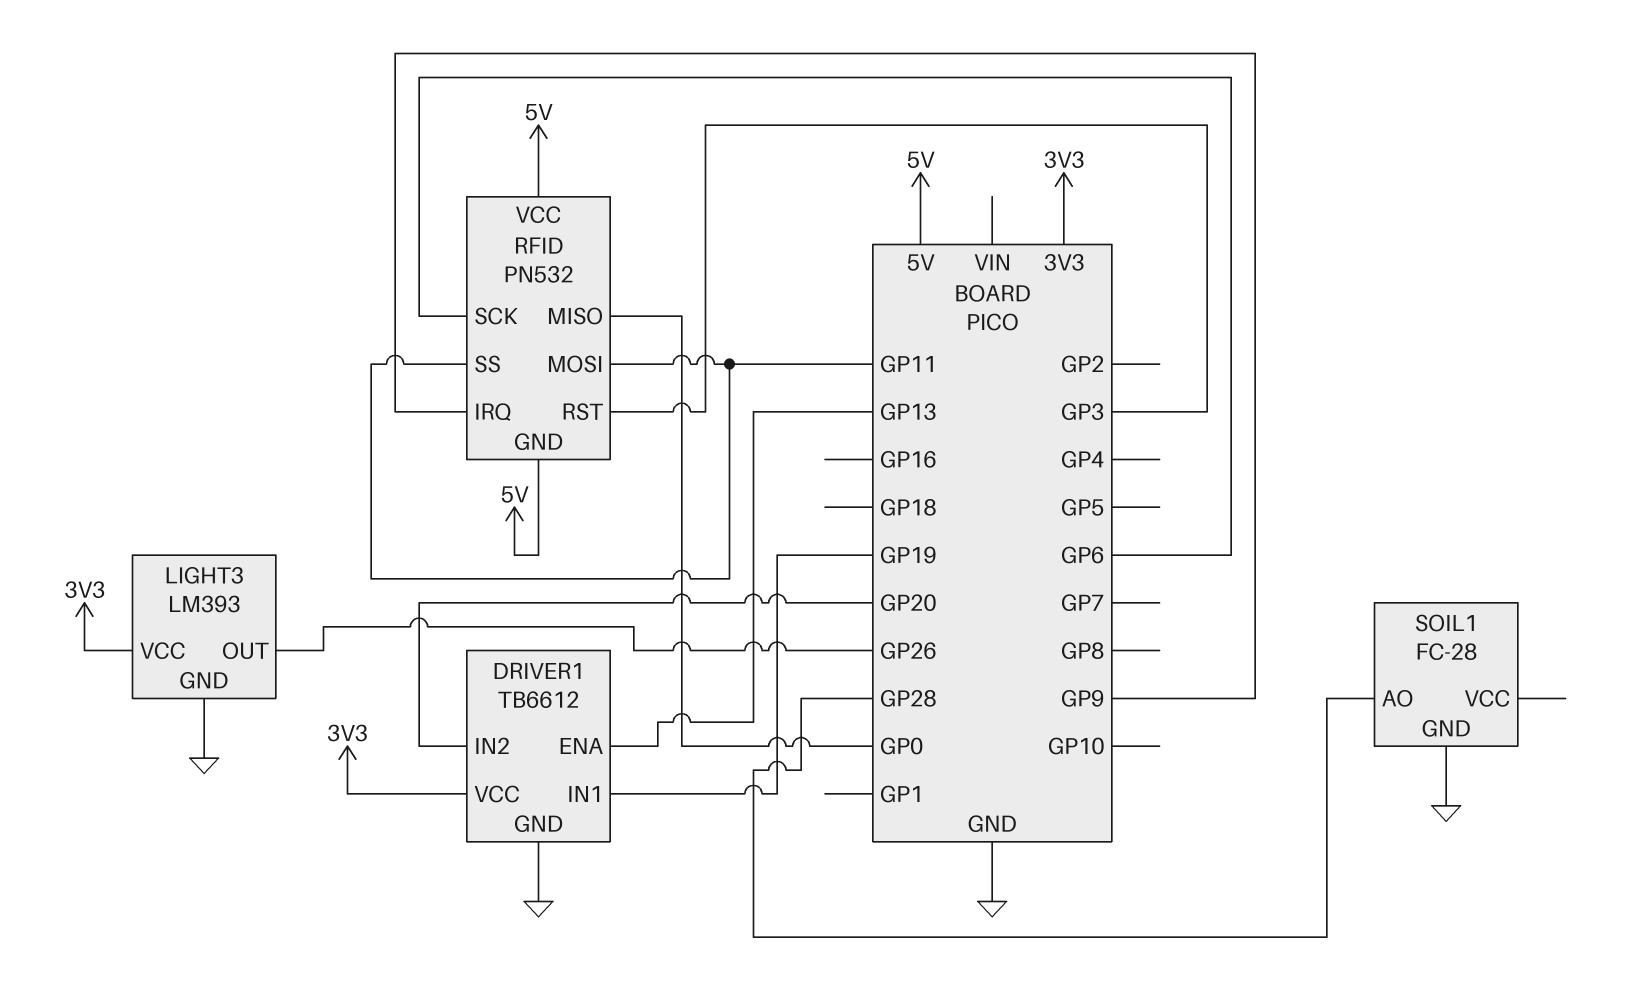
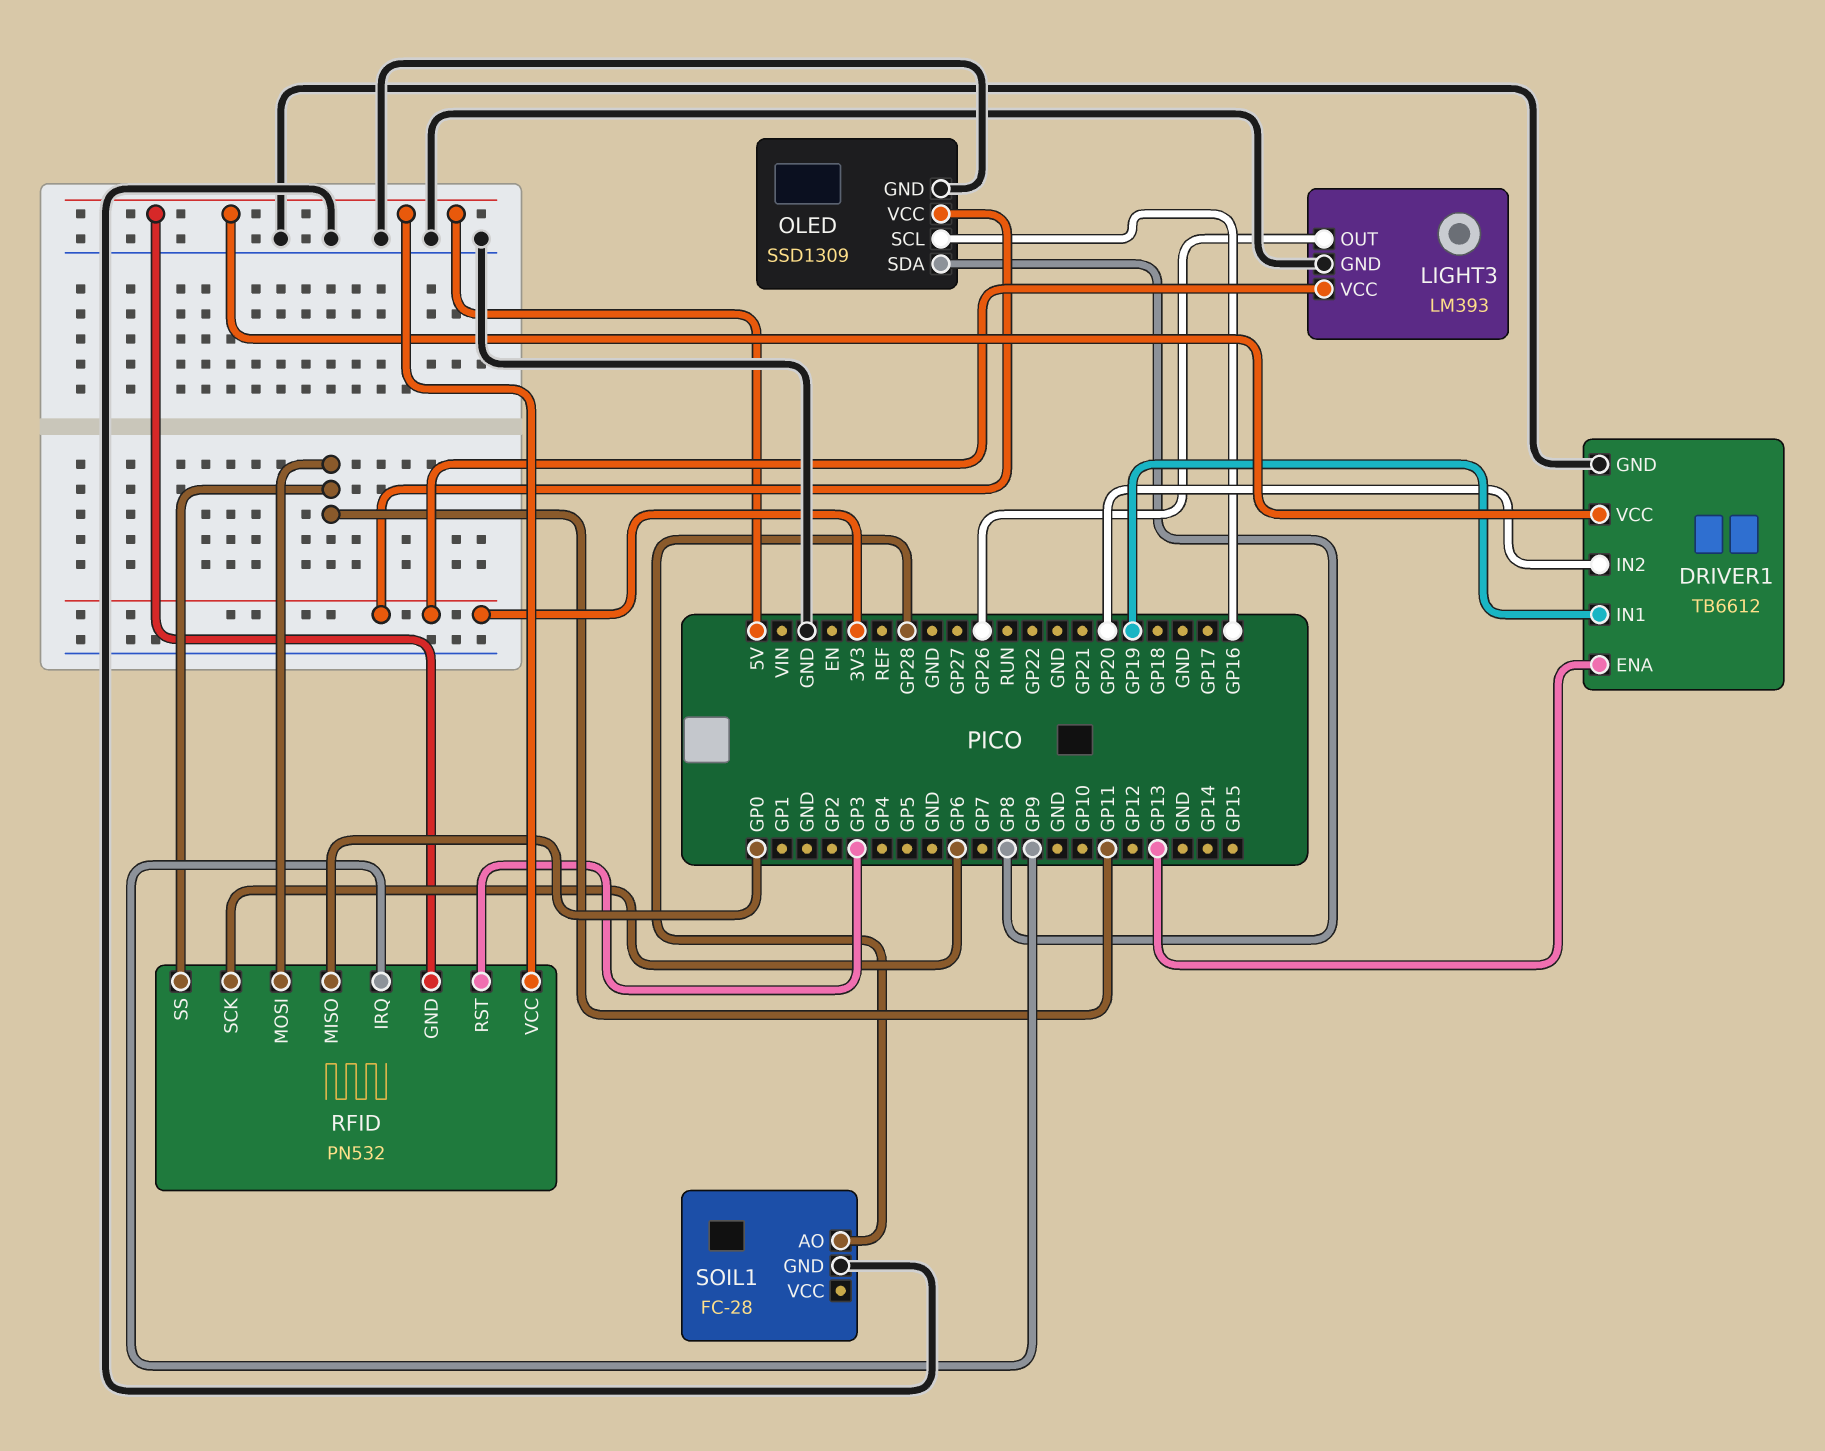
DRIVER1 pin VCC: 3V3 -> 5V
OLED: none -> SSD1309
OLED pin GND: none -> GND
OLED pin SCL: none -> GP16
OLED pin SDA: none -> GP8
OLED pin VCC: none -> 3V3

